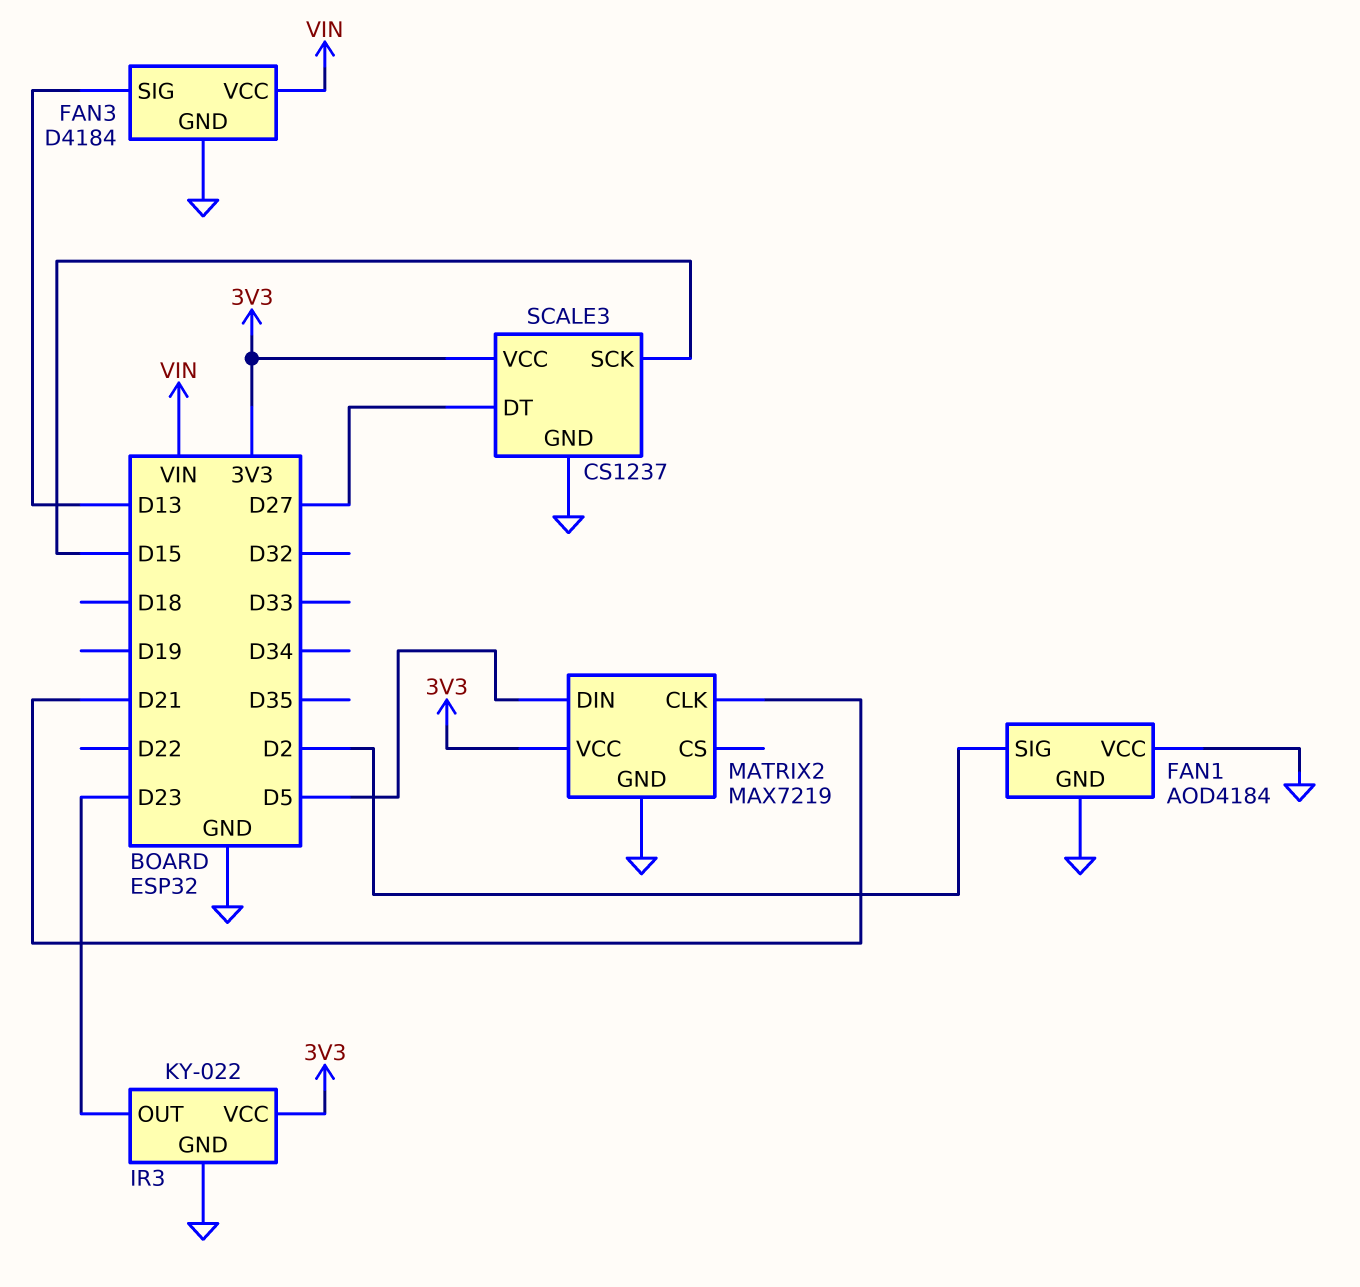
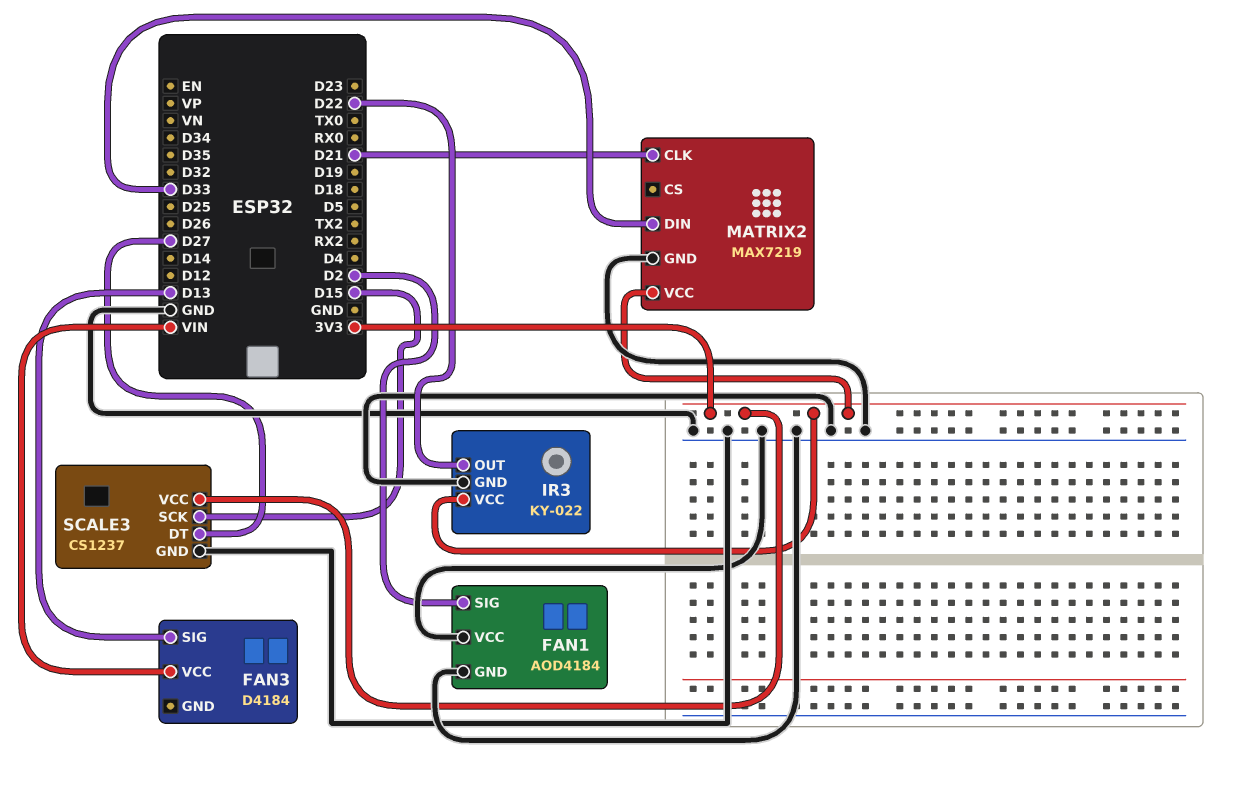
FAN3 pin GND: GND -> none
IR3 pin OUT: D23 -> D22
MATRIX2 pin DIN: D5 -> D33

